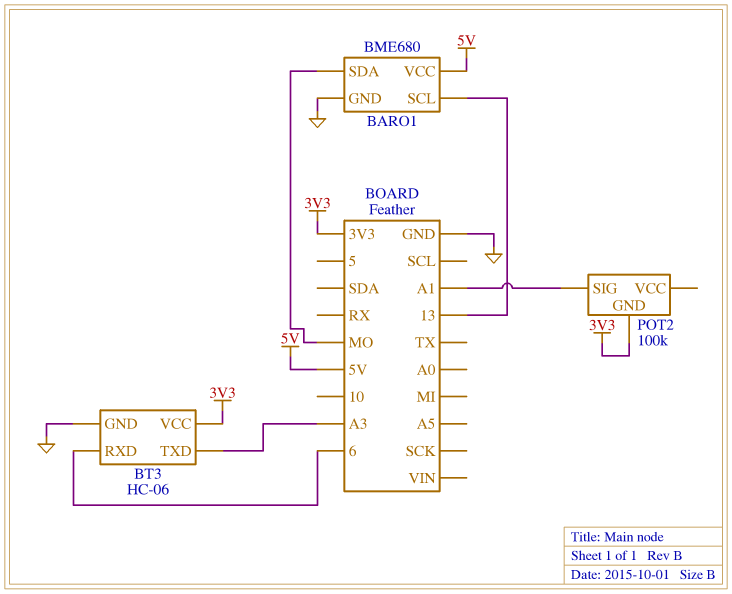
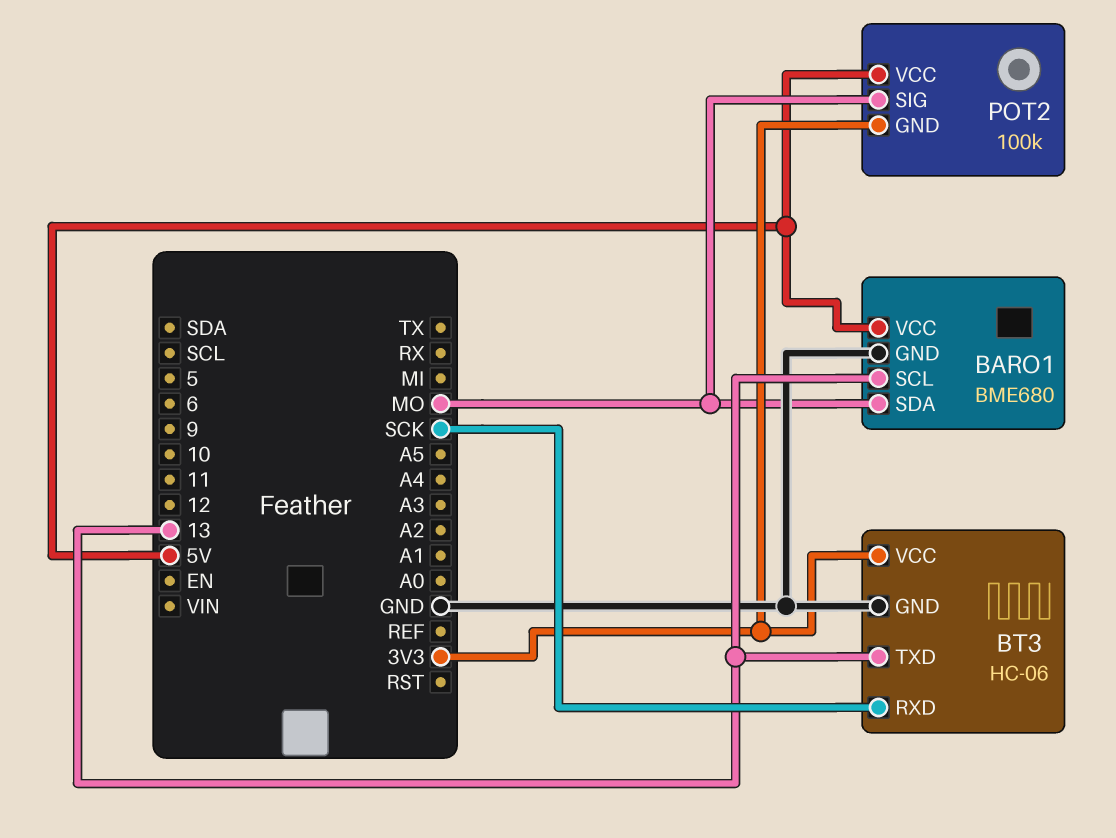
BT3 pin RXD: 6 -> SCK
BT3 pin TXD: A3 -> 13
POT2 pin SIG: A1 -> MO
POT2 pin VCC: none -> 5V

